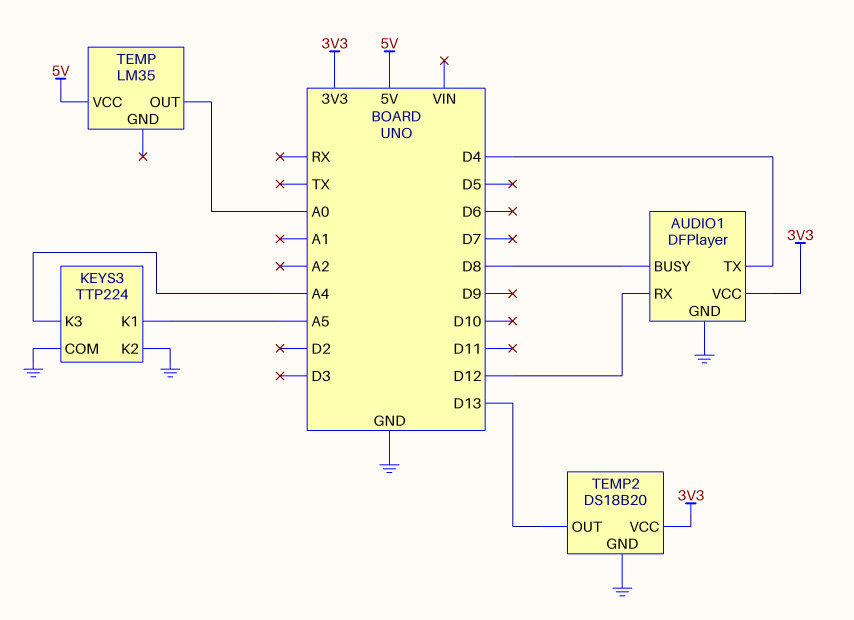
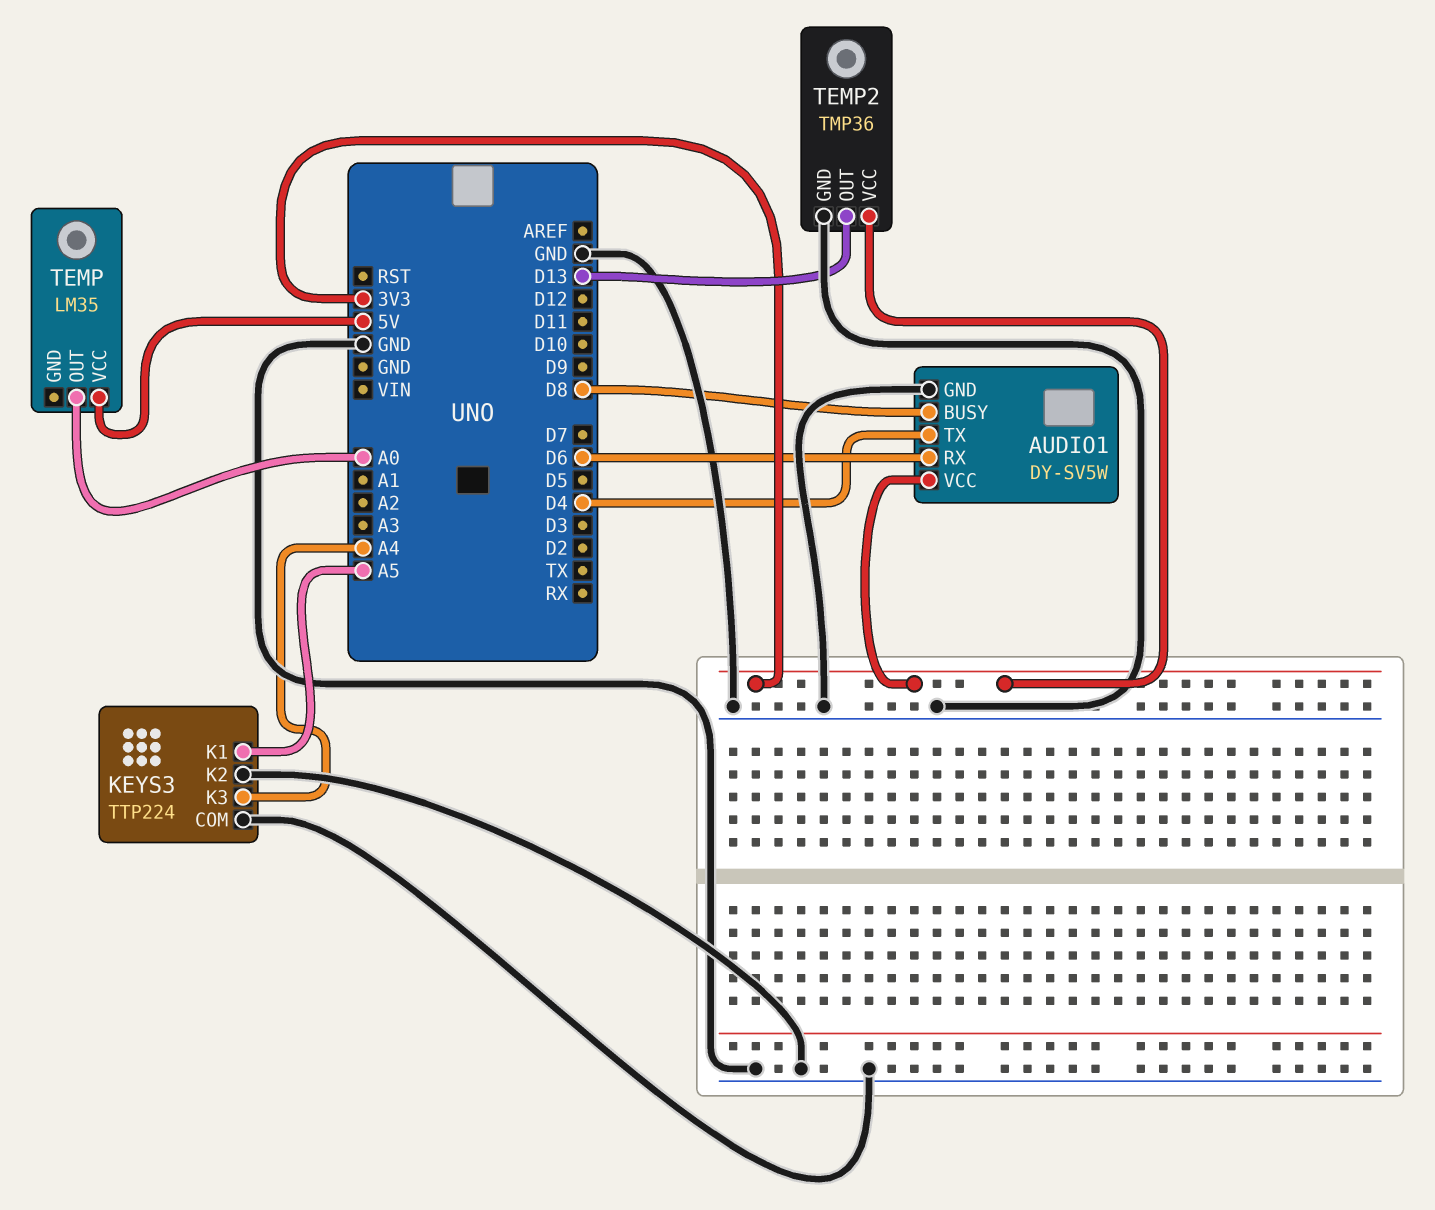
AUDIO1: DFPlayer -> DY-SV5W
AUDIO1 pin RX: D12 -> D6
TEMP2: DS18B20 -> TMP36

